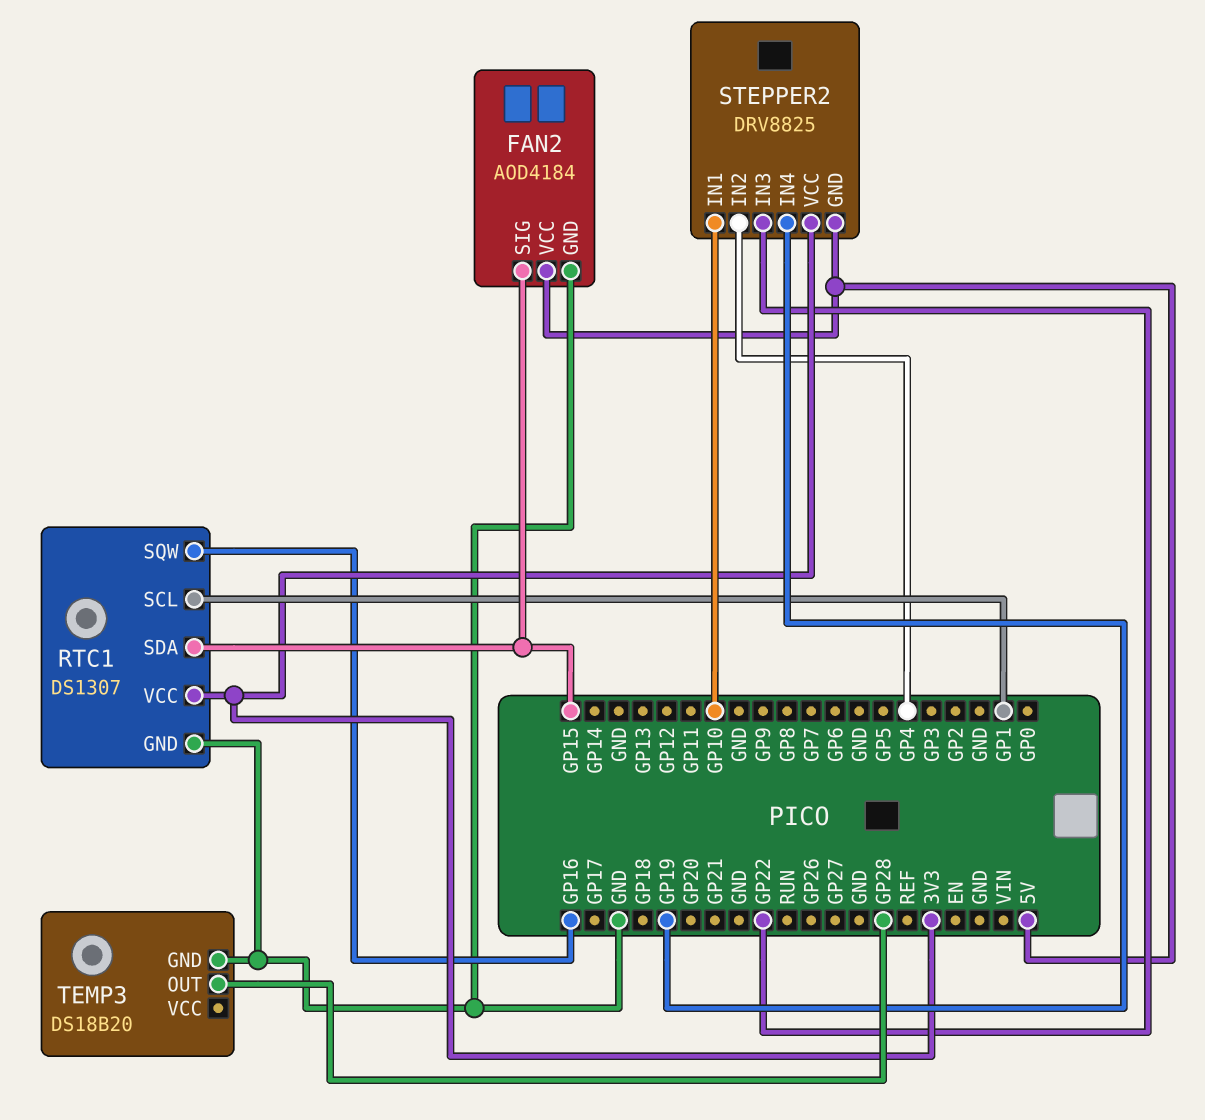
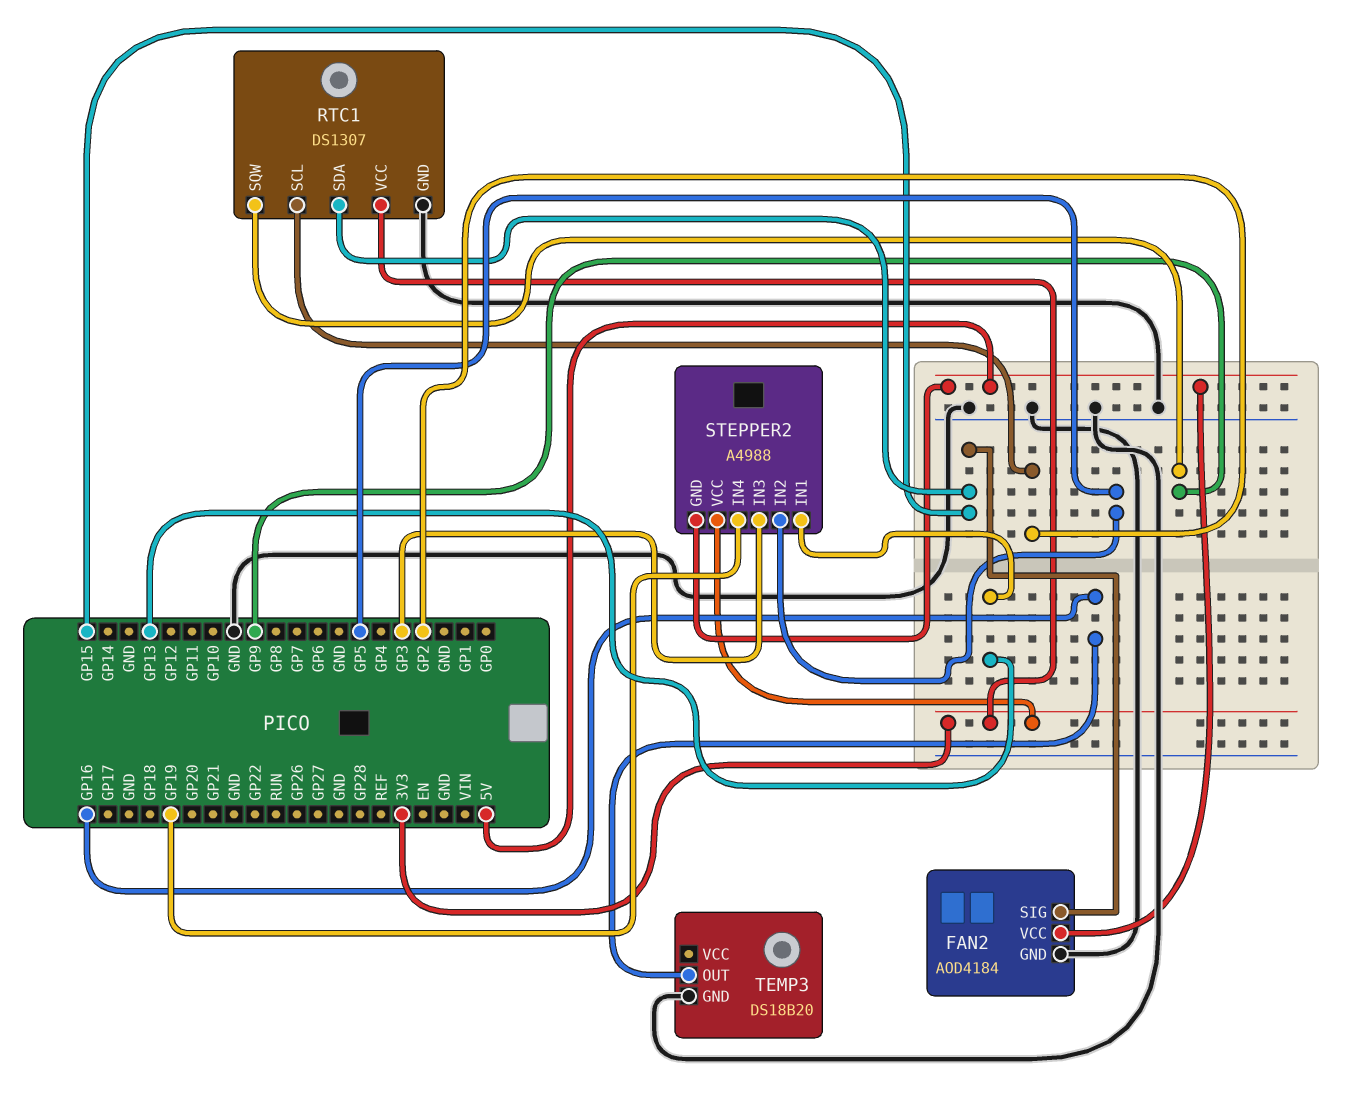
RTC1 pin SCL: GP1 -> GP2
RTC1 pin SQW: GP16 -> GP9
STEPPER2: DRV8825 -> A4988
STEPPER2 pin IN1: GP10 -> GP13
STEPPER2 pin IN2: GP4 -> GP5
STEPPER2 pin IN3: GP22 -> GP3
TEMP3 pin OUT: GP28 -> GP16

